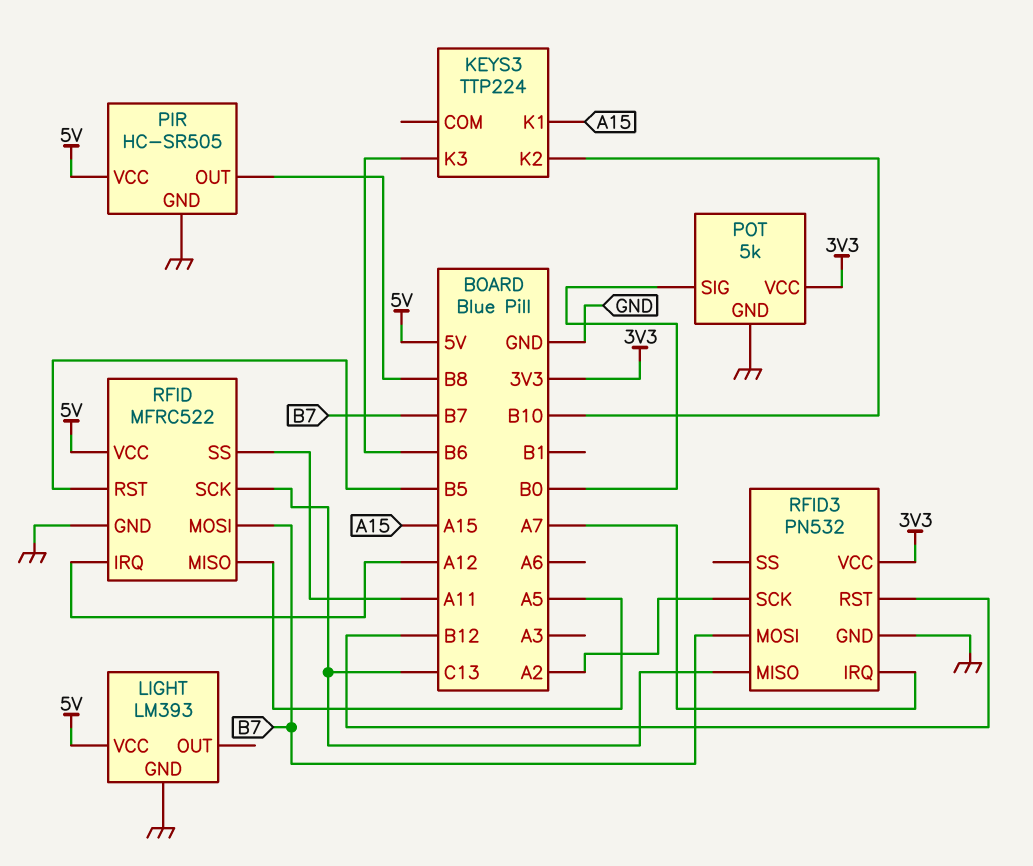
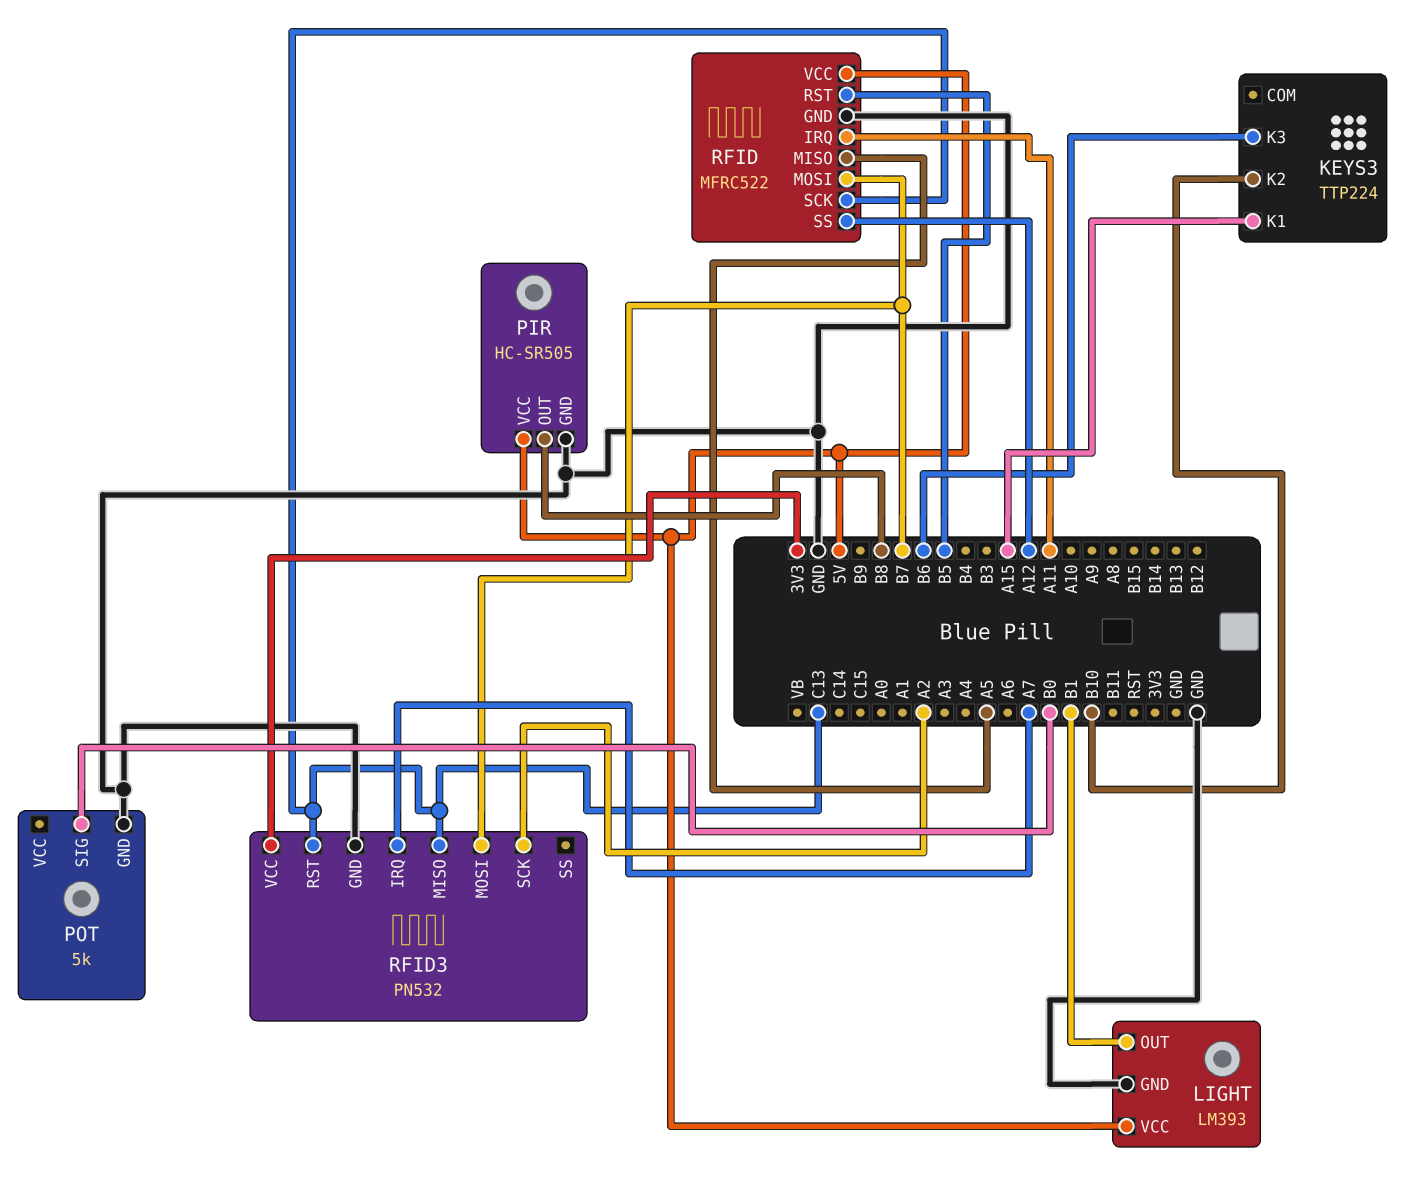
LIGHT pin OUT: none -> B1
POT pin VCC: 3V3 -> none
RFID pin IRQ: A12 -> A11
RFID pin SS: A11 -> A12
RFID3 pin RST: B12 -> C13

